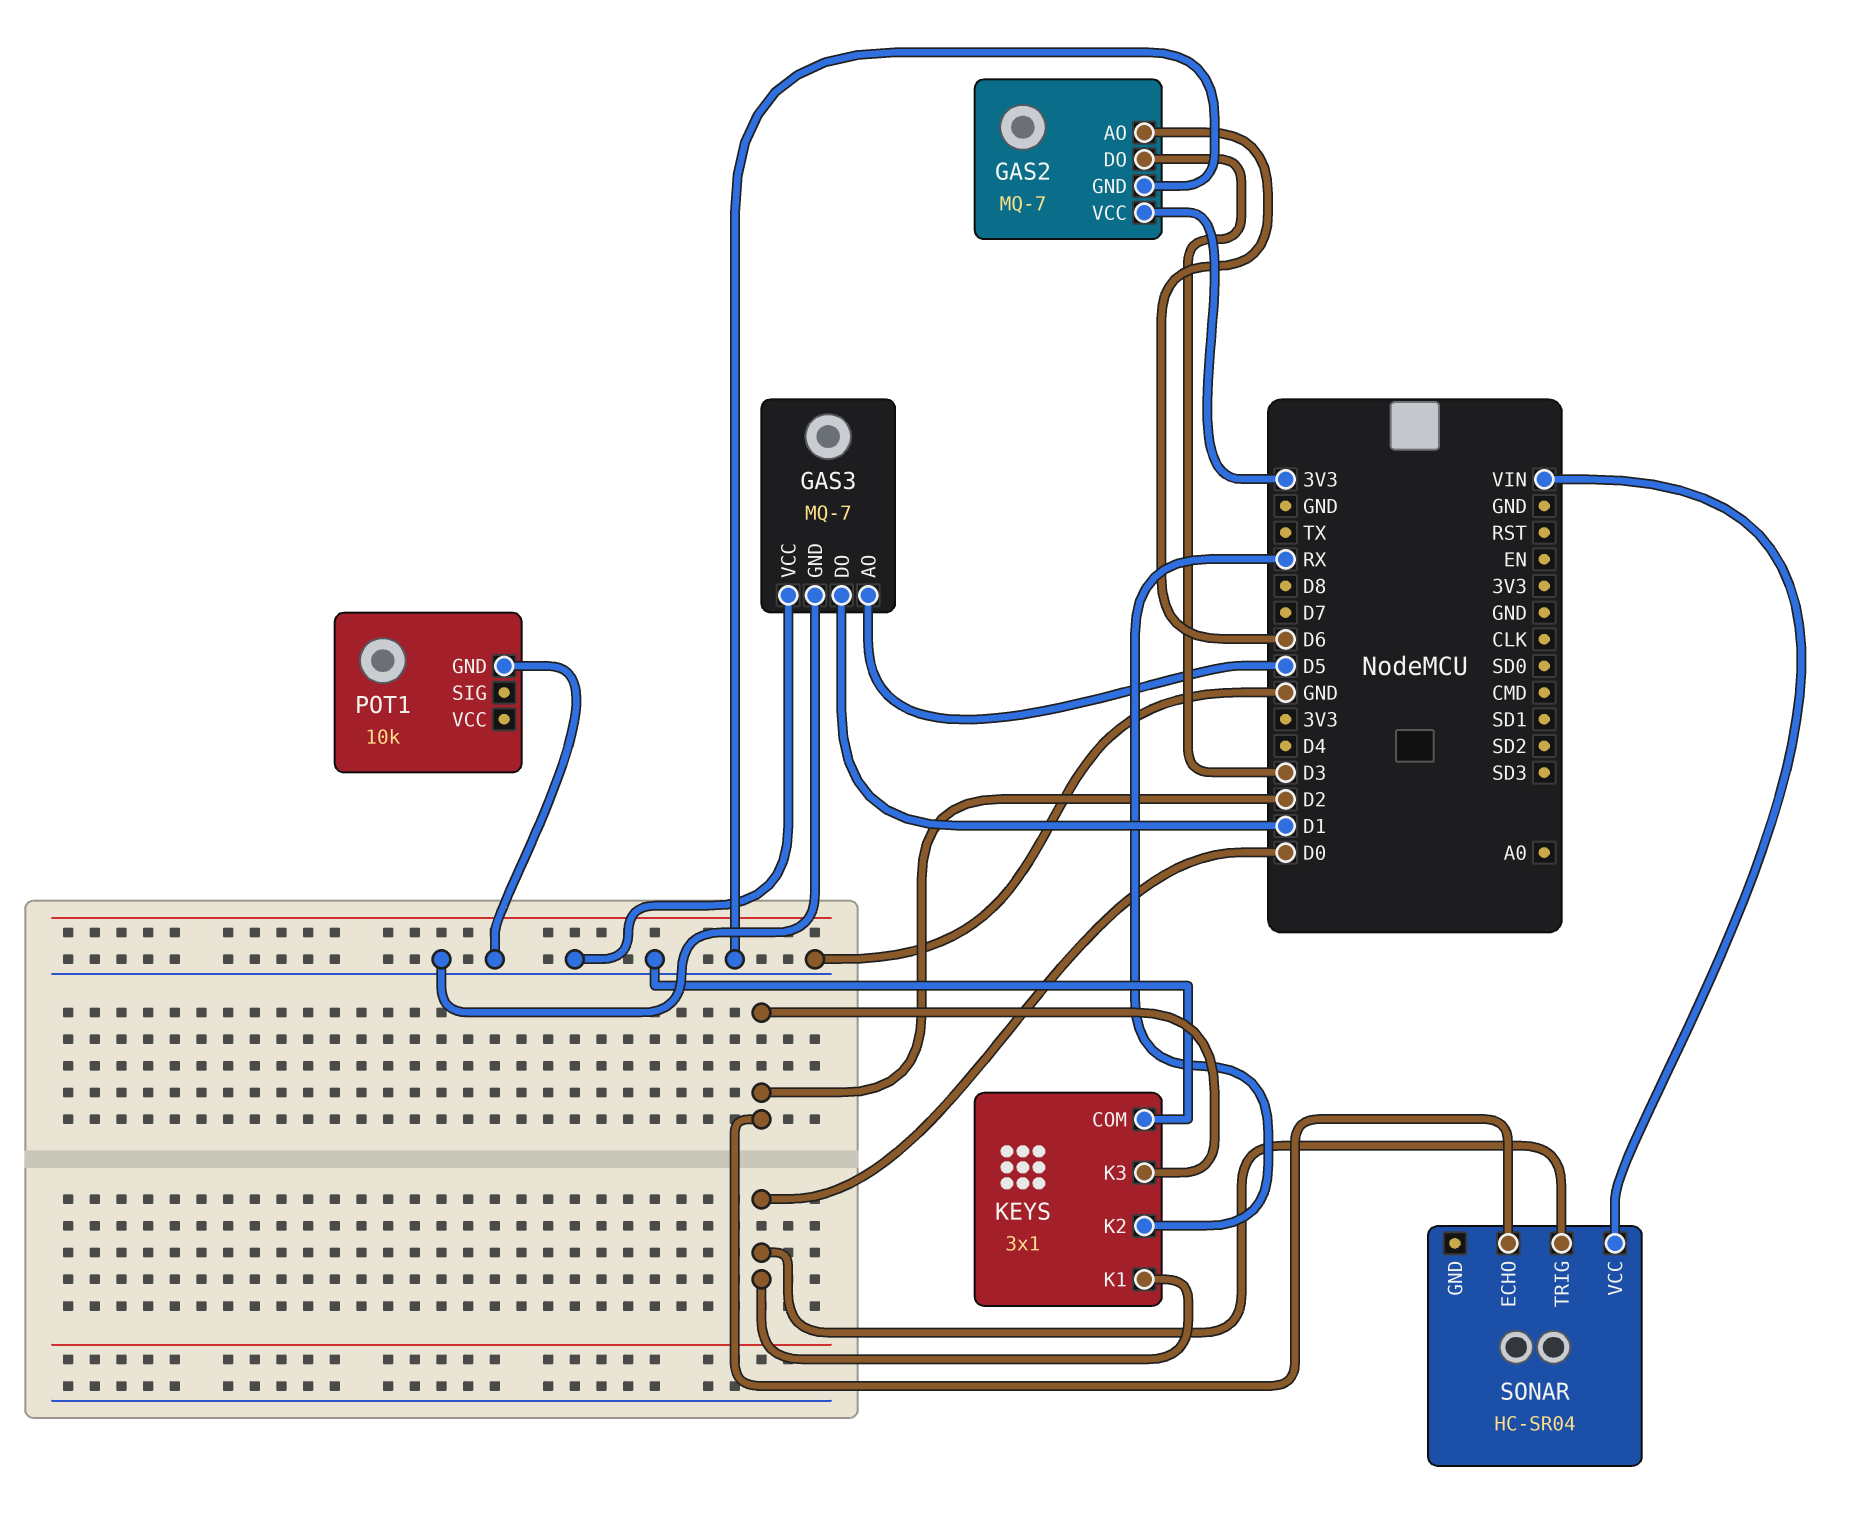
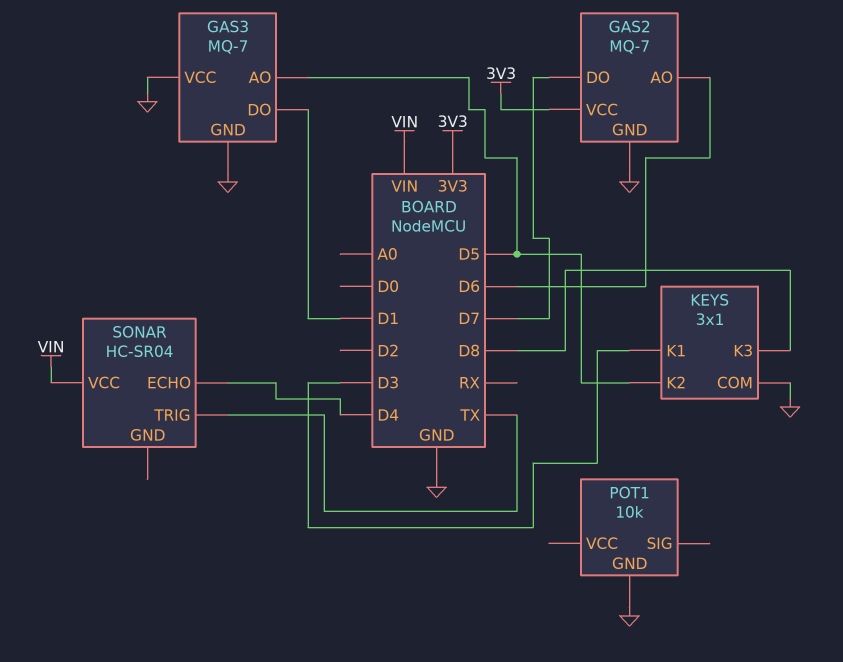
GAS2 pin DO: D3 -> D7
KEYS pin K1: D0 -> D3
KEYS pin K2: RX -> D5
KEYS pin K3: D2 -> D8
SONAR pin ECHO: D2 -> D4
SONAR pin TRIG: D0 -> TX

